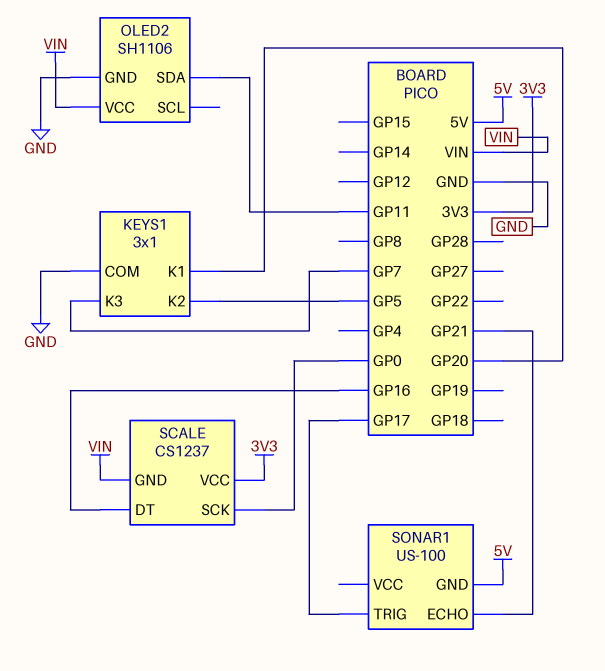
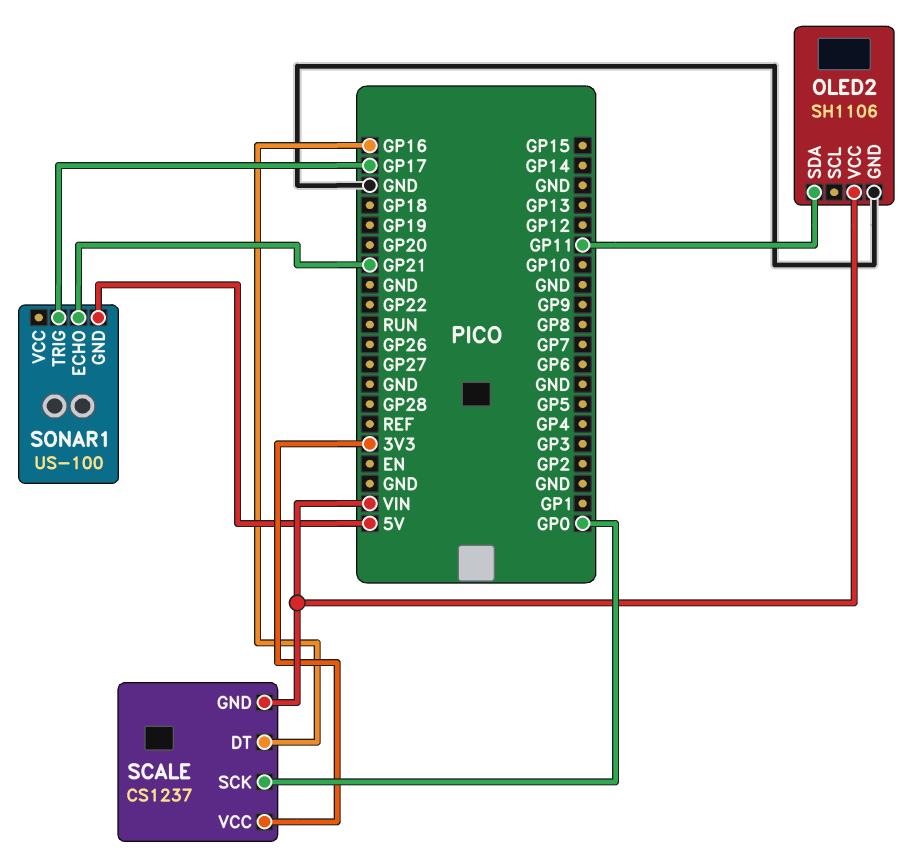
KEYS1: 3x1 -> none
KEYS1 pin COM: GND -> none
KEYS1 pin K1: GP20 -> none
KEYS1 pin K2: GP5 -> none
KEYS1 pin K3: GP7 -> none

